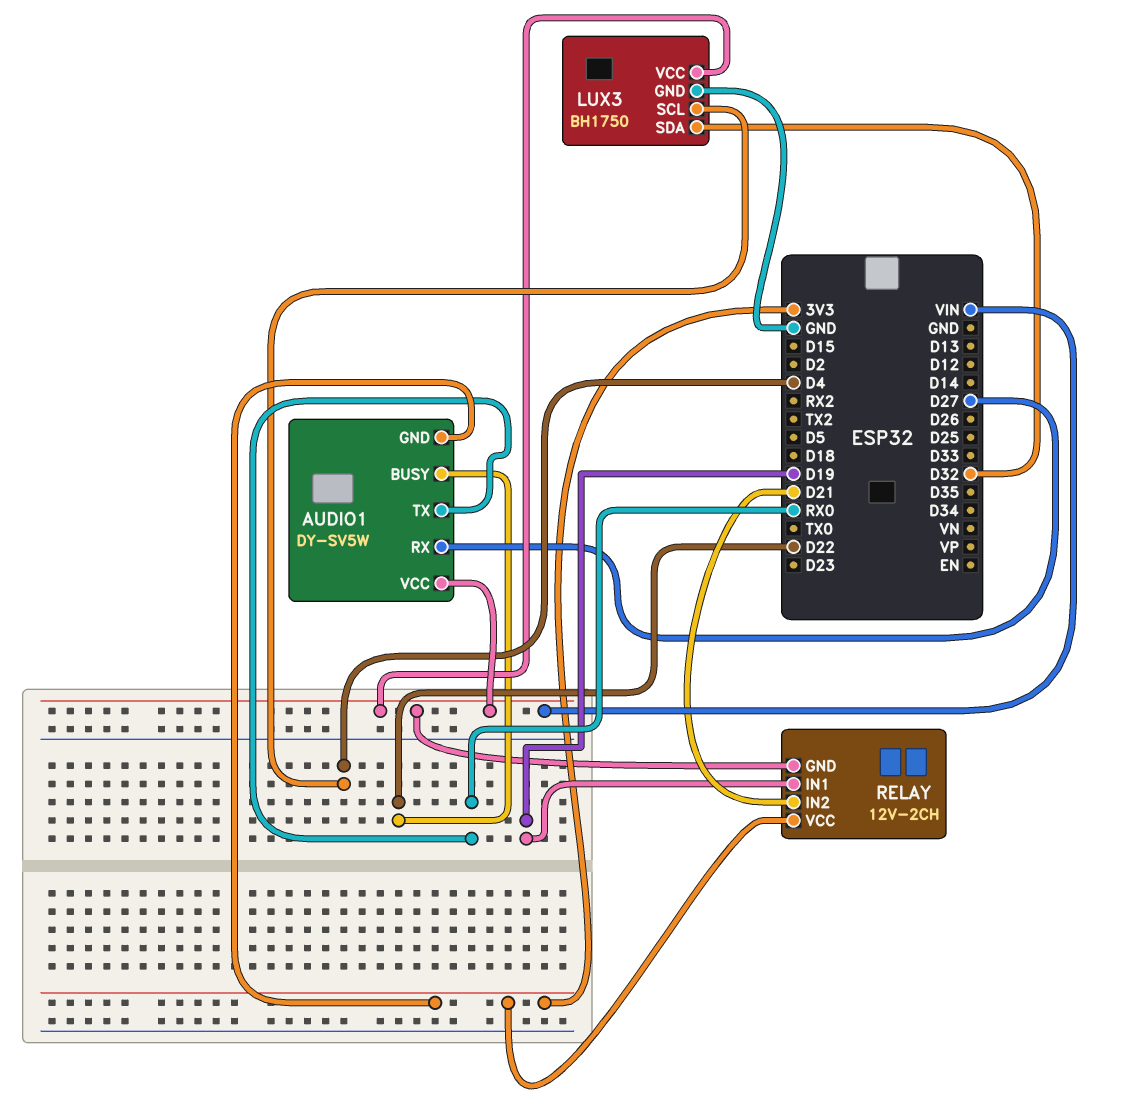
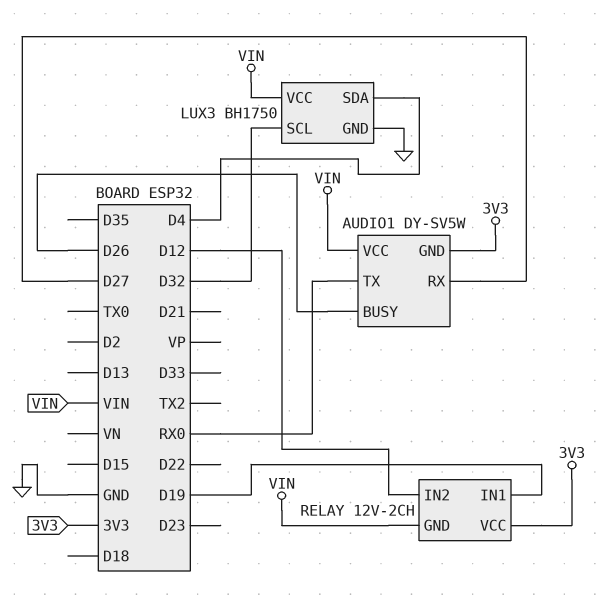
AUDIO1 pin BUSY: D22 -> D26
LUX3 pin SCL: D4 -> D32
LUX3 pin SDA: D32 -> D4
RELAY pin IN2: D21 -> D12

